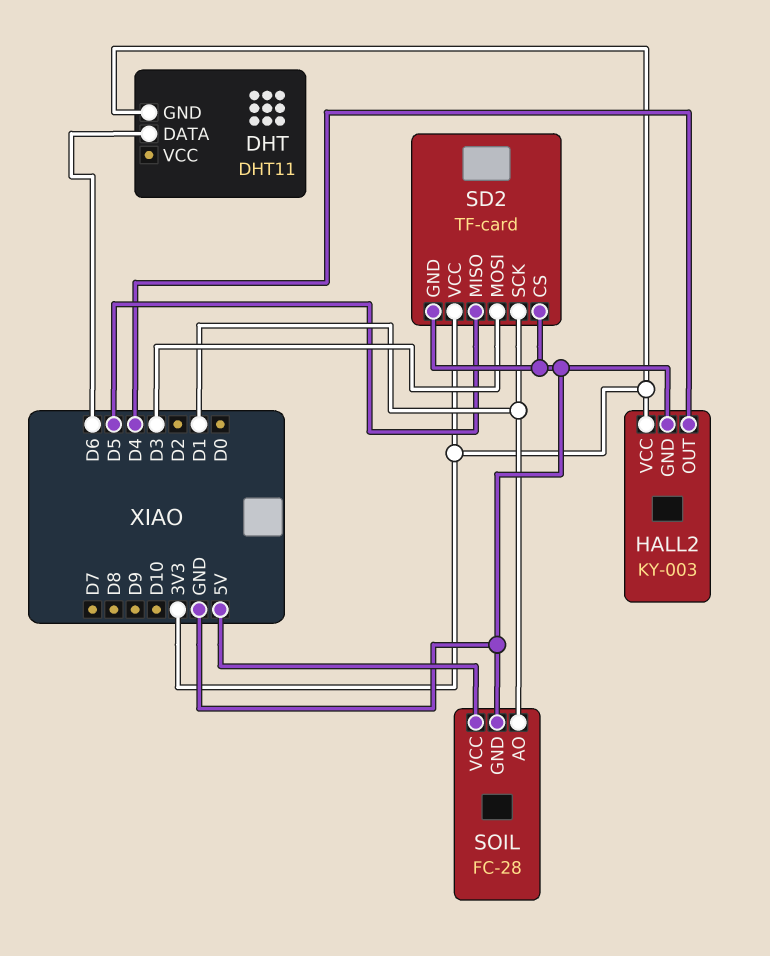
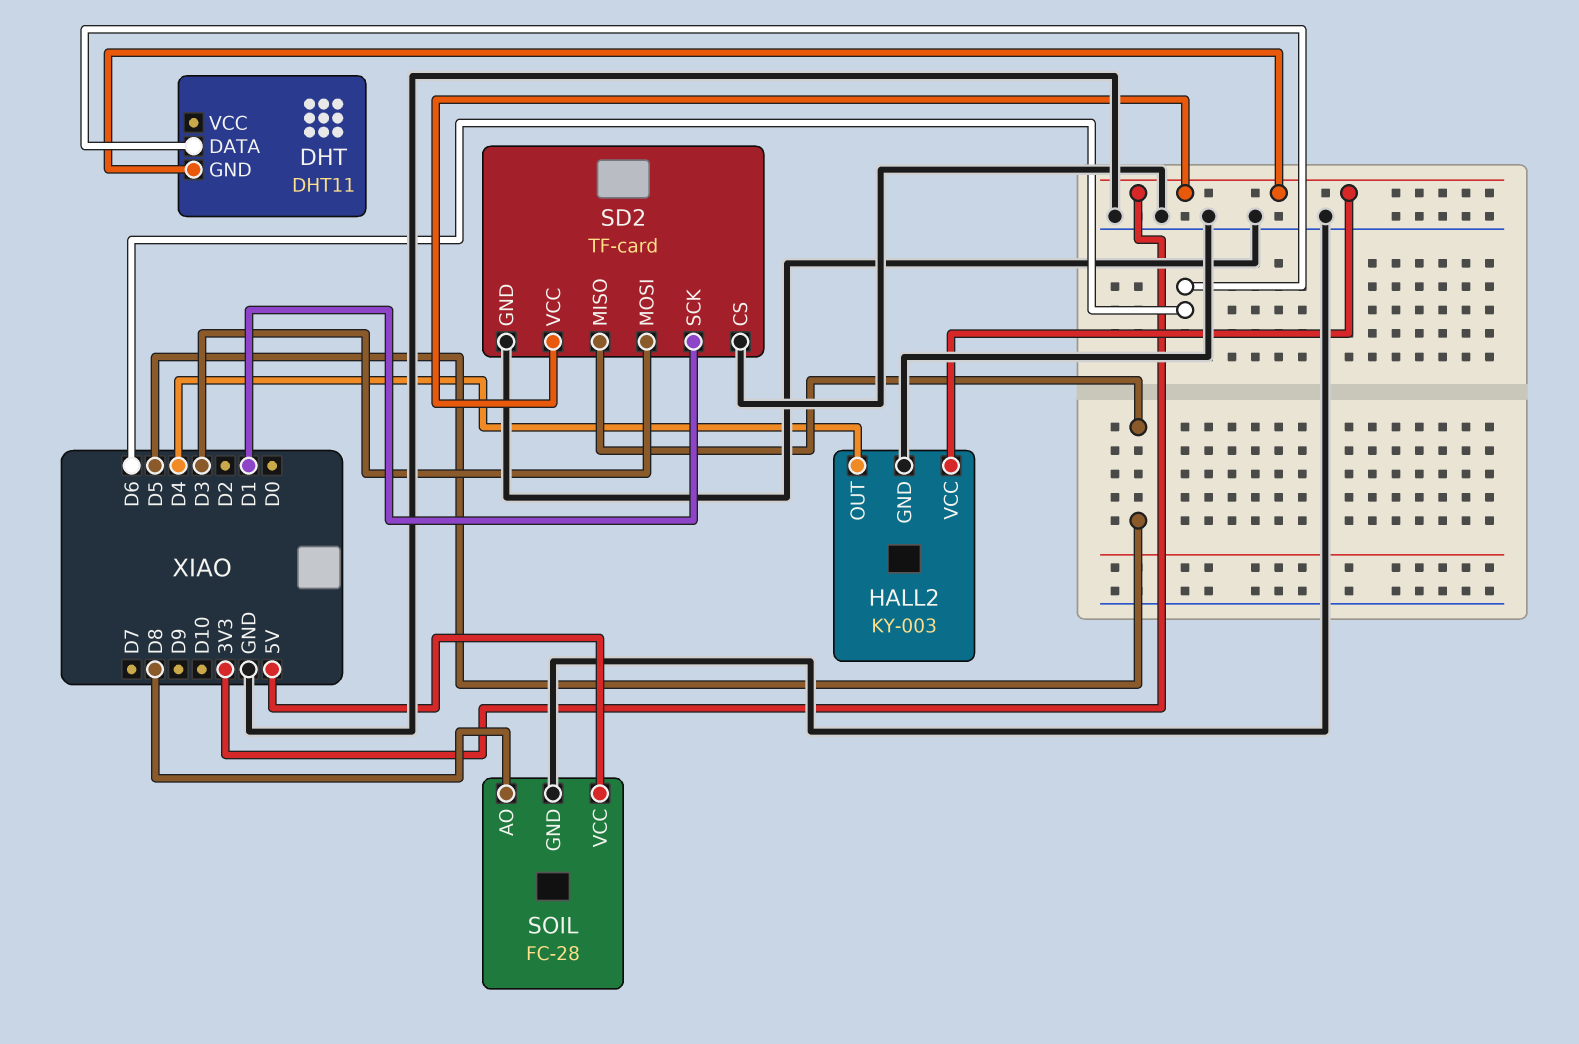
SOIL pin AO: D1 -> D8

